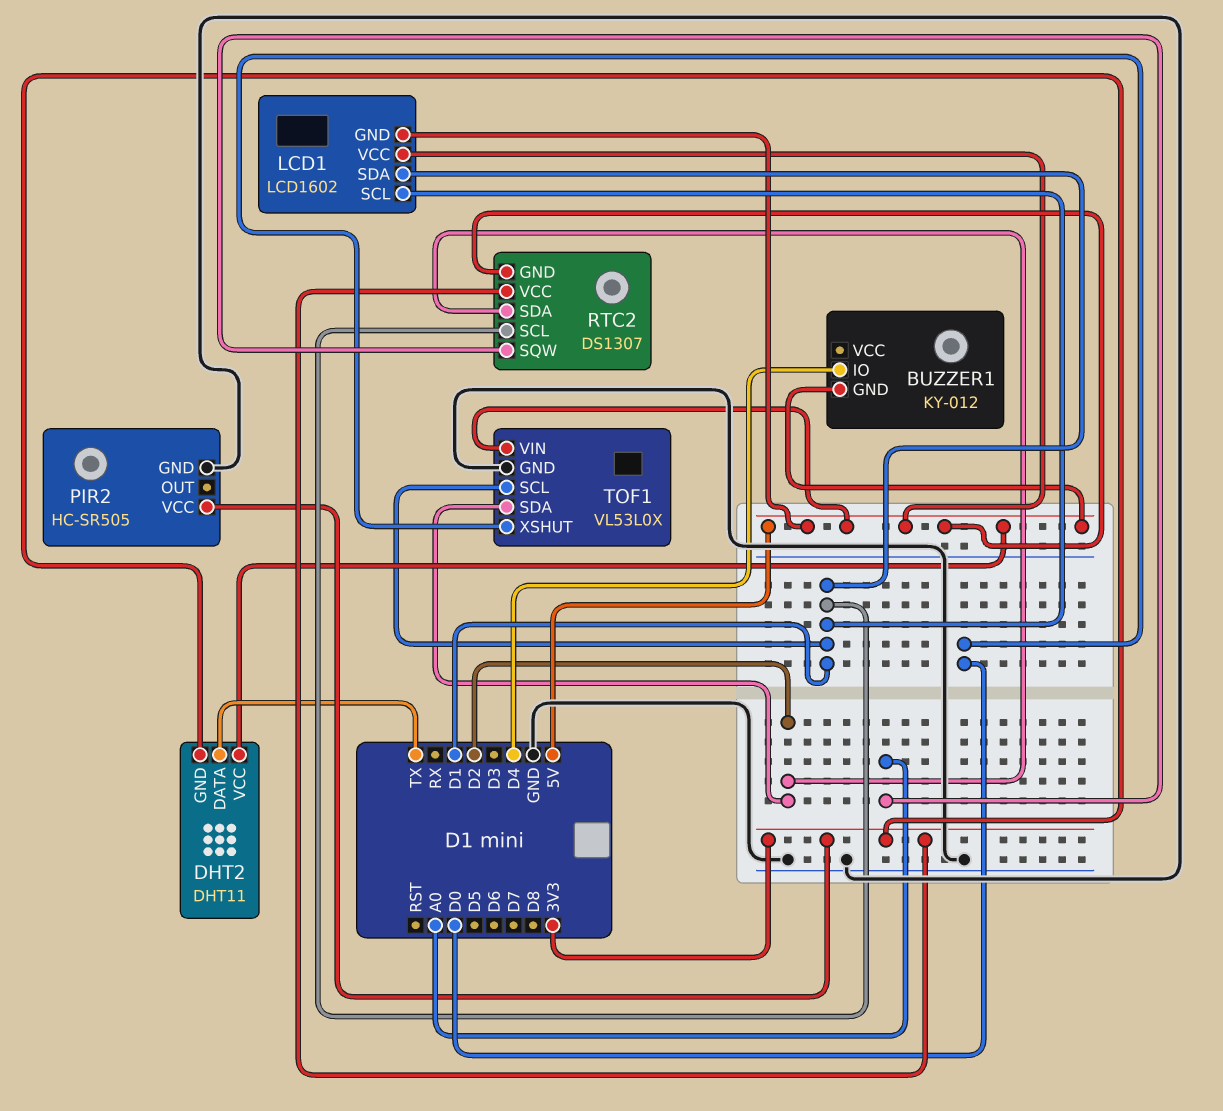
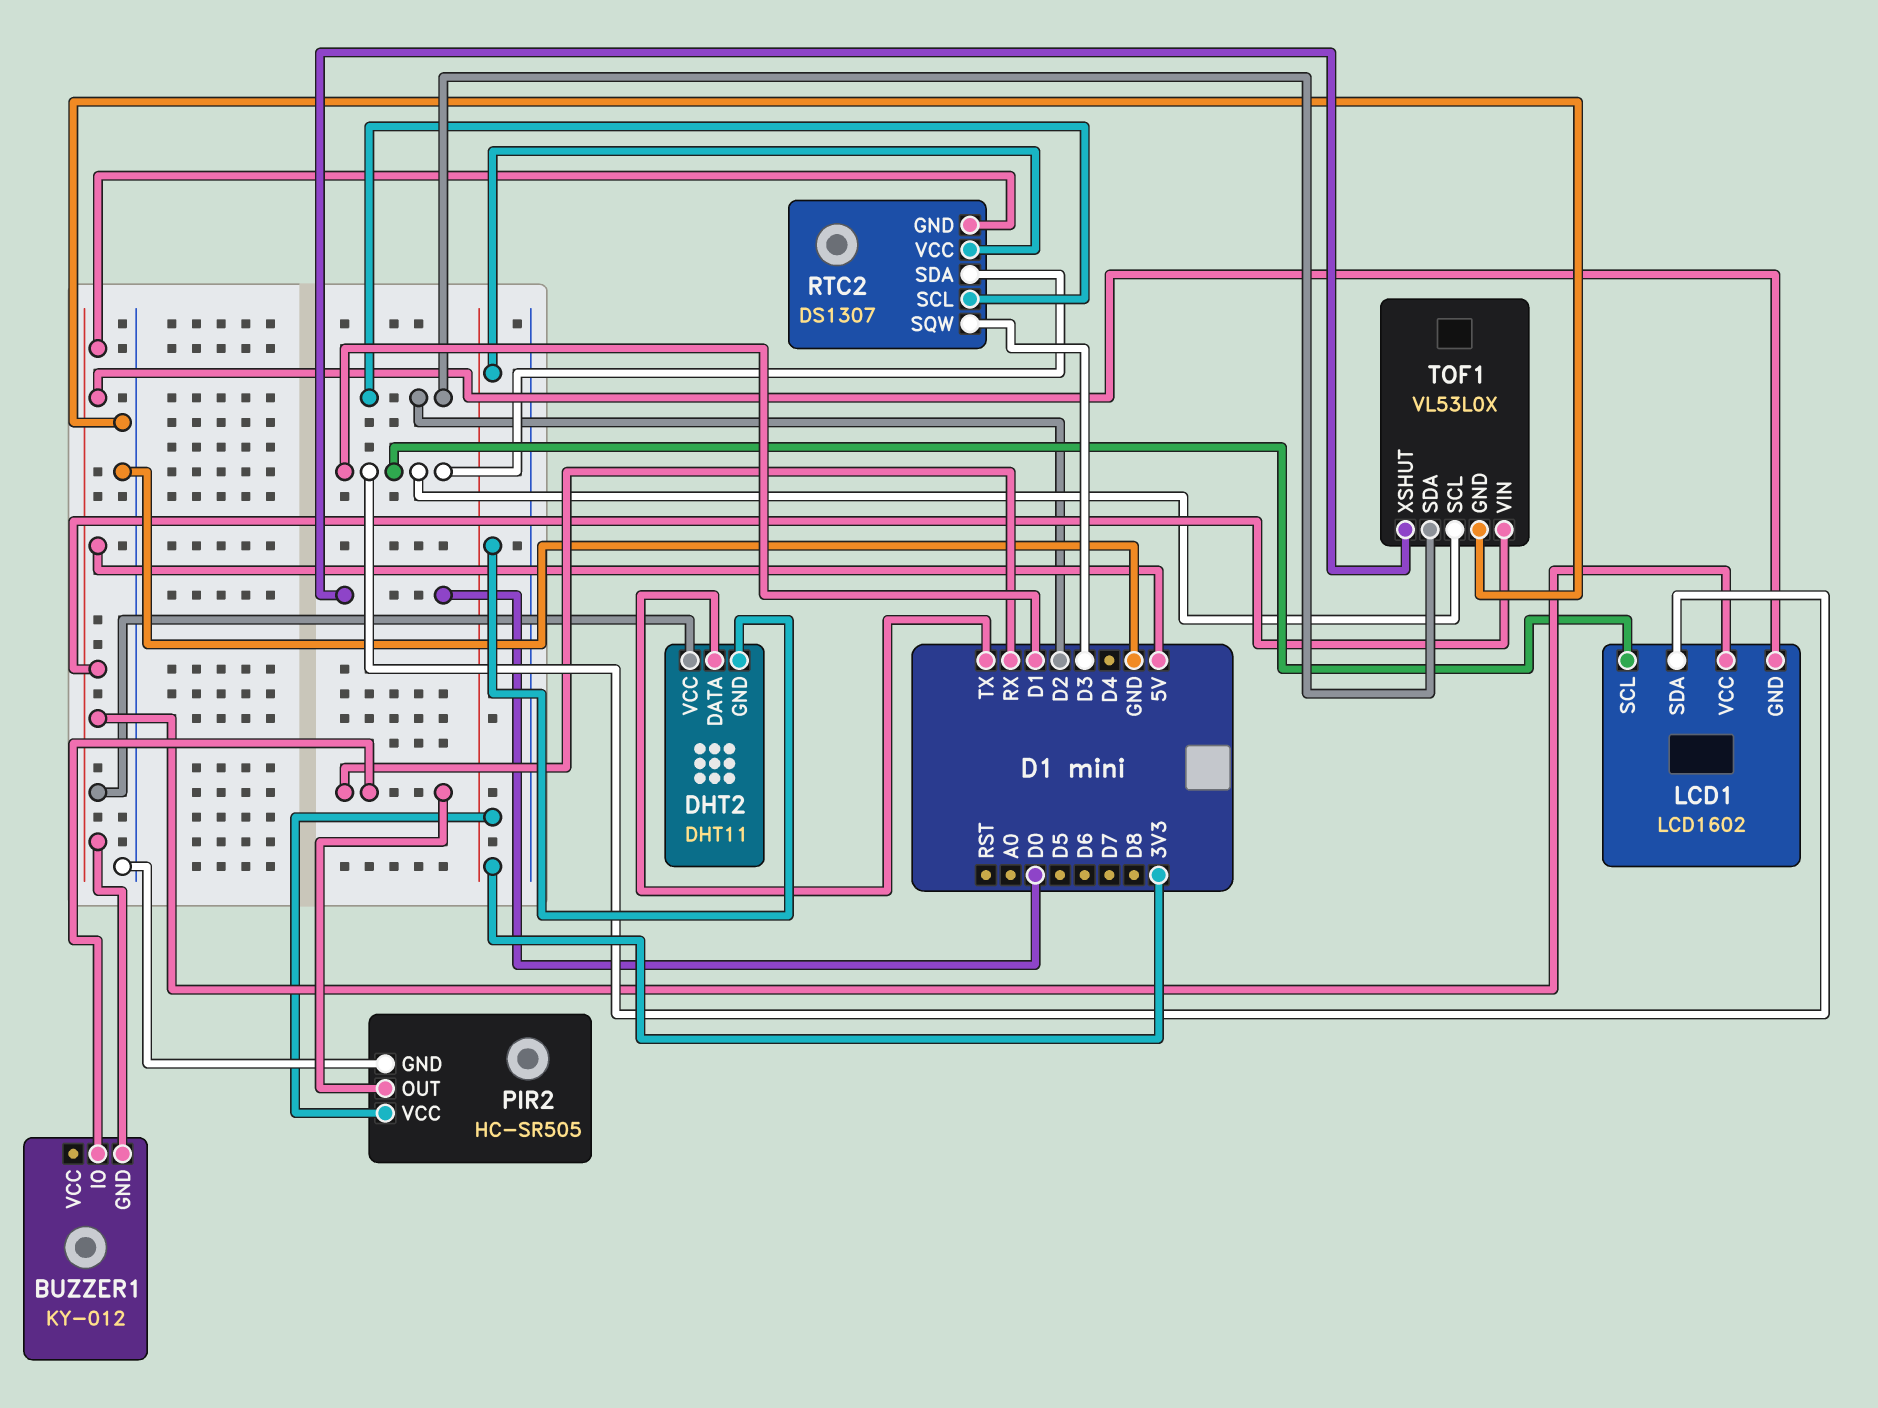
BUZZER1 pin IO: D4 -> RX
PIR2 pin OUT: none -> RX
RTC2 pin SCL: D1 -> D2
RTC2 pin SDA: D2 -> D1
RTC2 pin SQW: A0 -> D3

